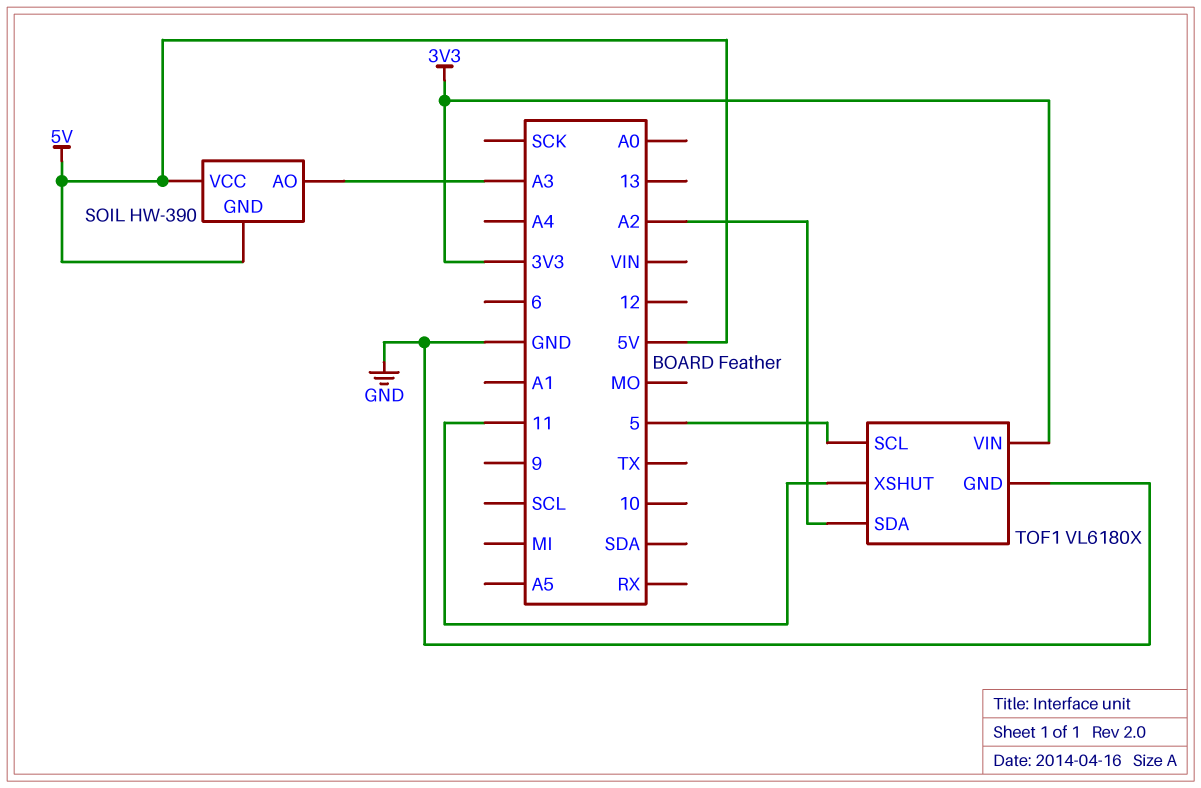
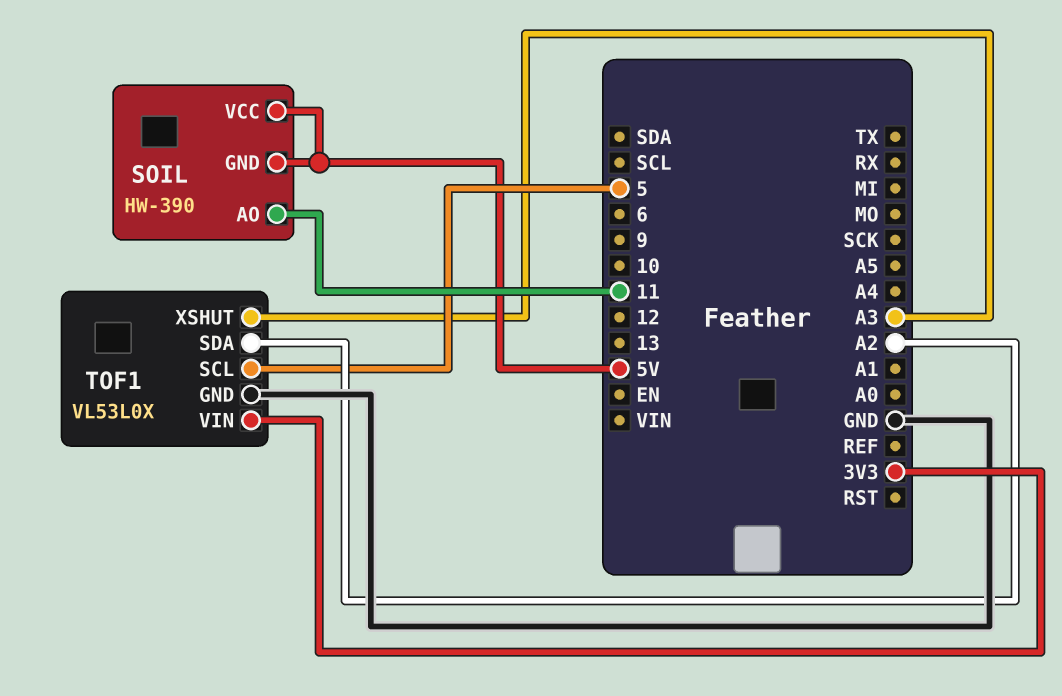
SOIL pin AO: A3 -> 11
TOF1: VL6180X -> VL53L0X
TOF1 pin XSHUT: 11 -> A3

